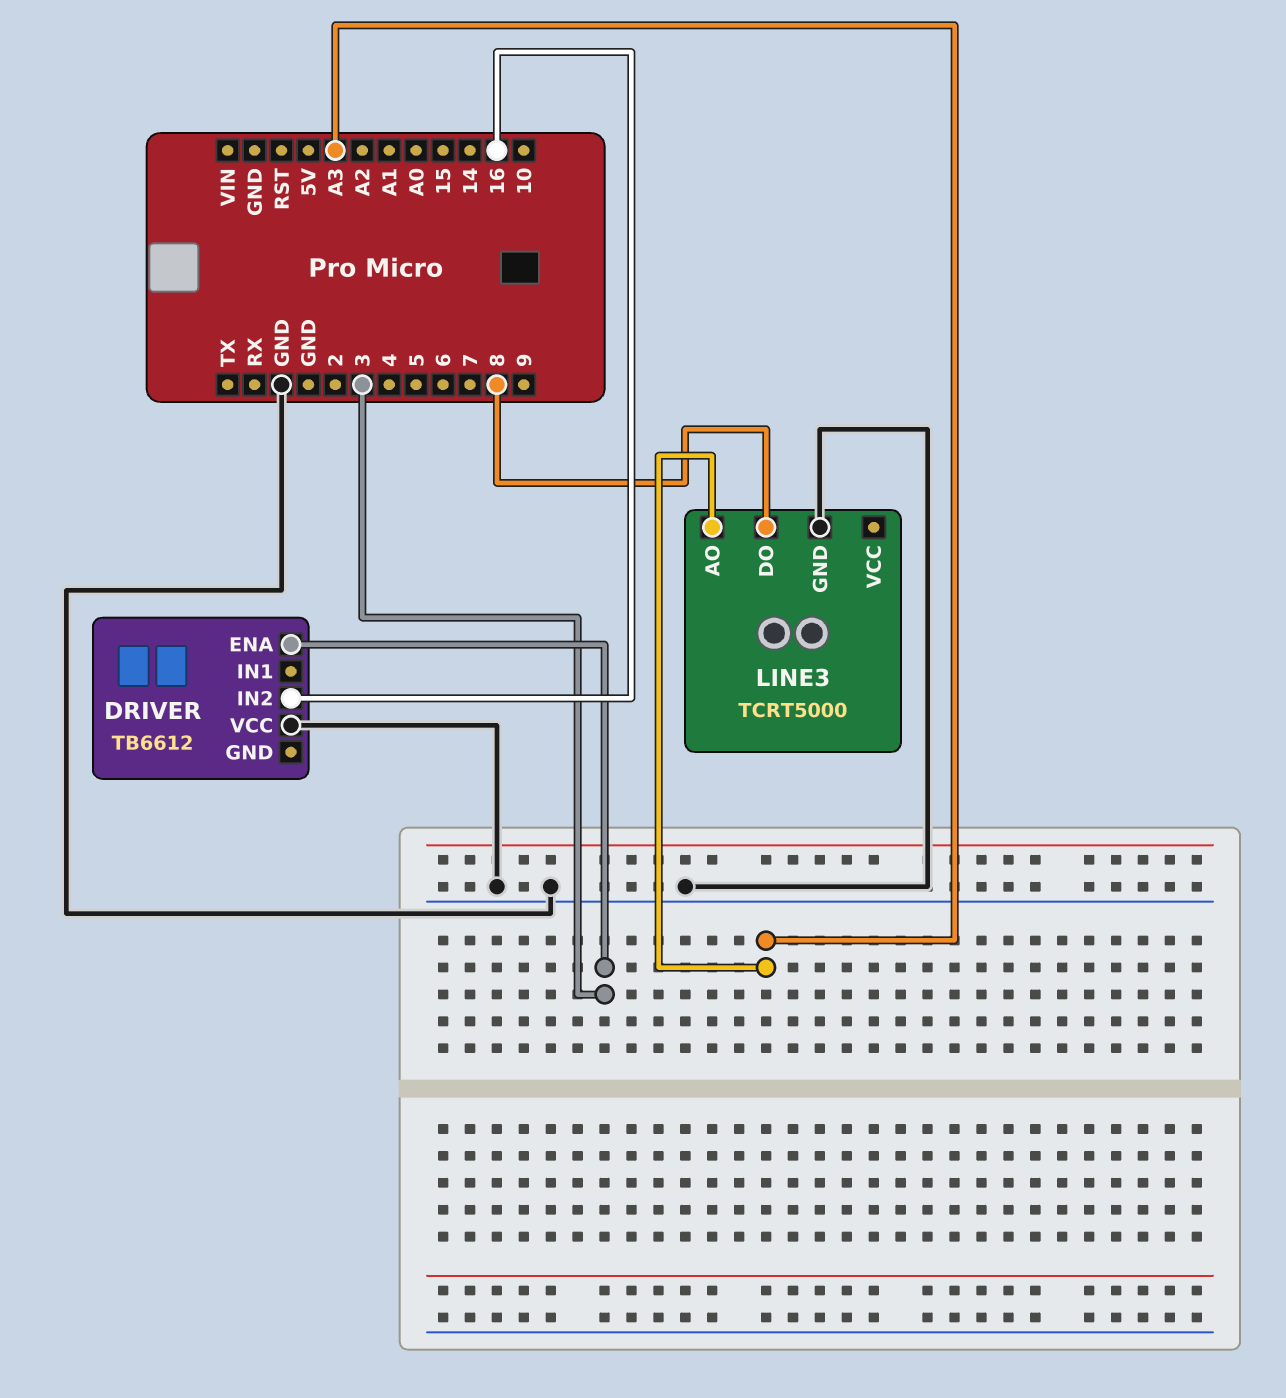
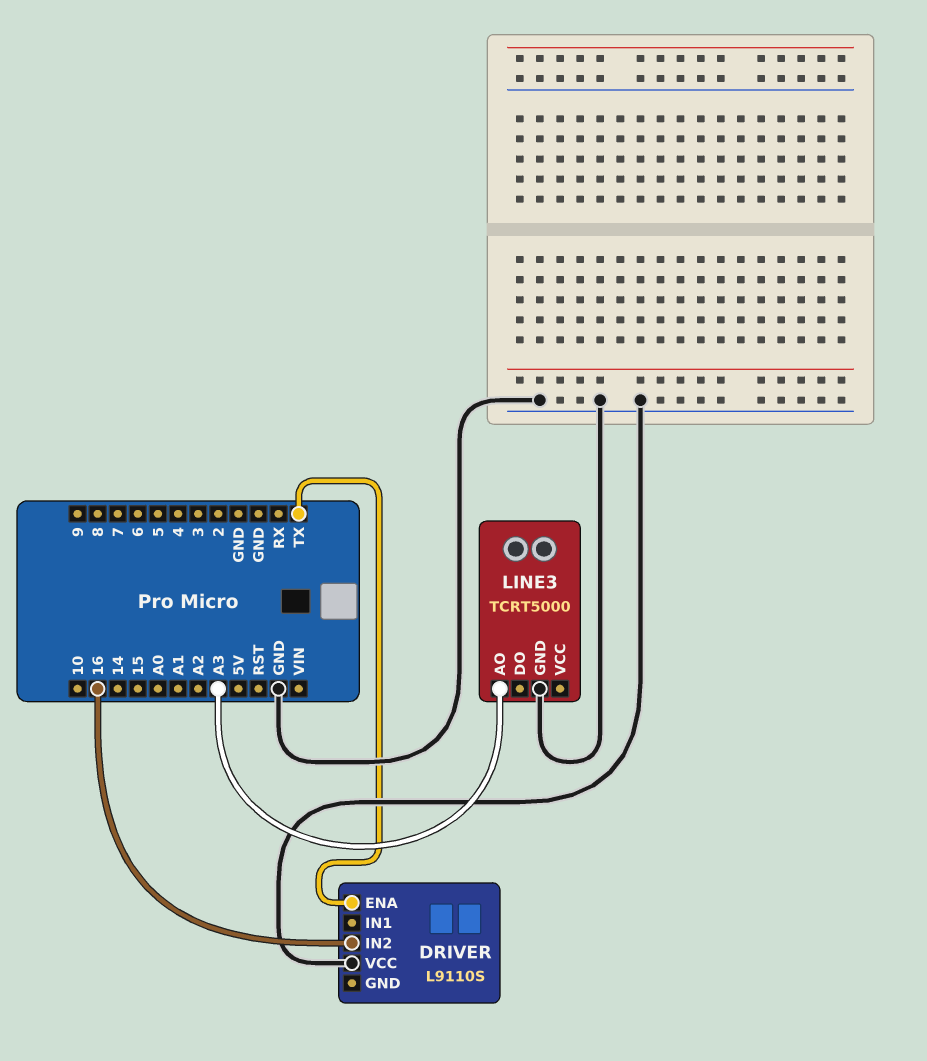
DRIVER: TB6612 -> L9110S
DRIVER pin ENA: 3 -> TX
LINE3 pin DO: 8 -> none

